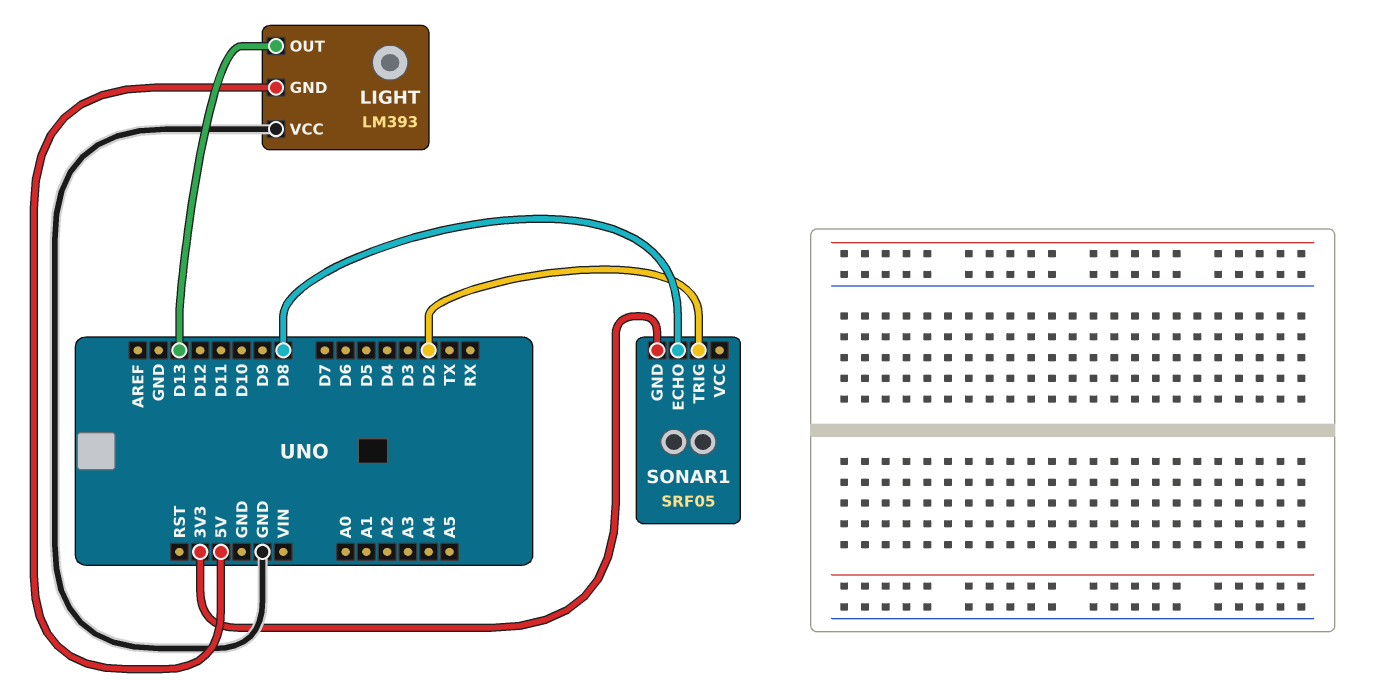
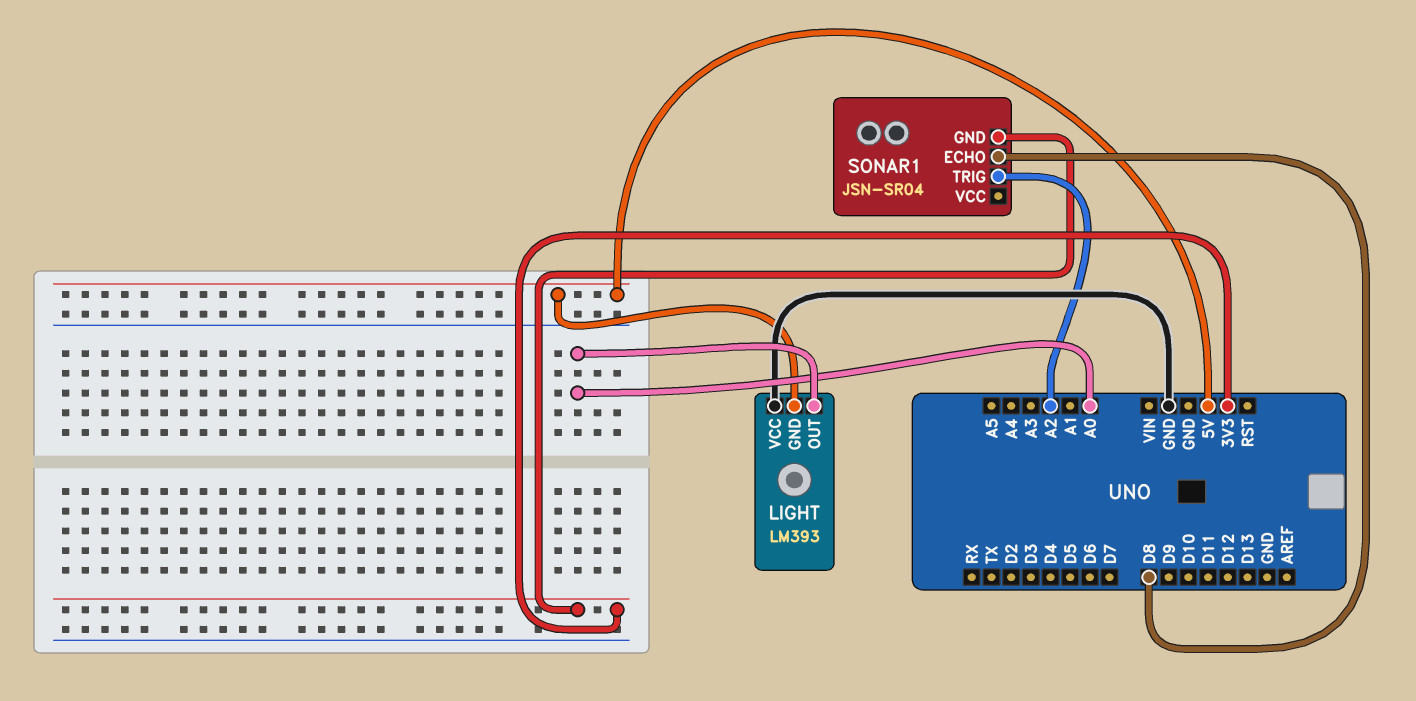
LIGHT pin OUT: D13 -> A0
SONAR1: SRF05 -> JSN-SR04
SONAR1 pin TRIG: D2 -> A2

